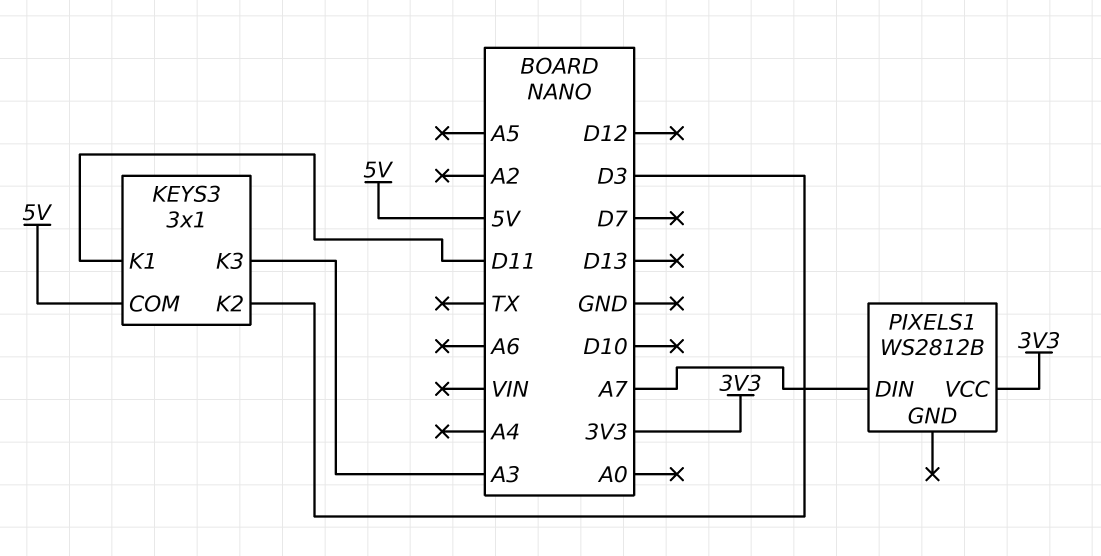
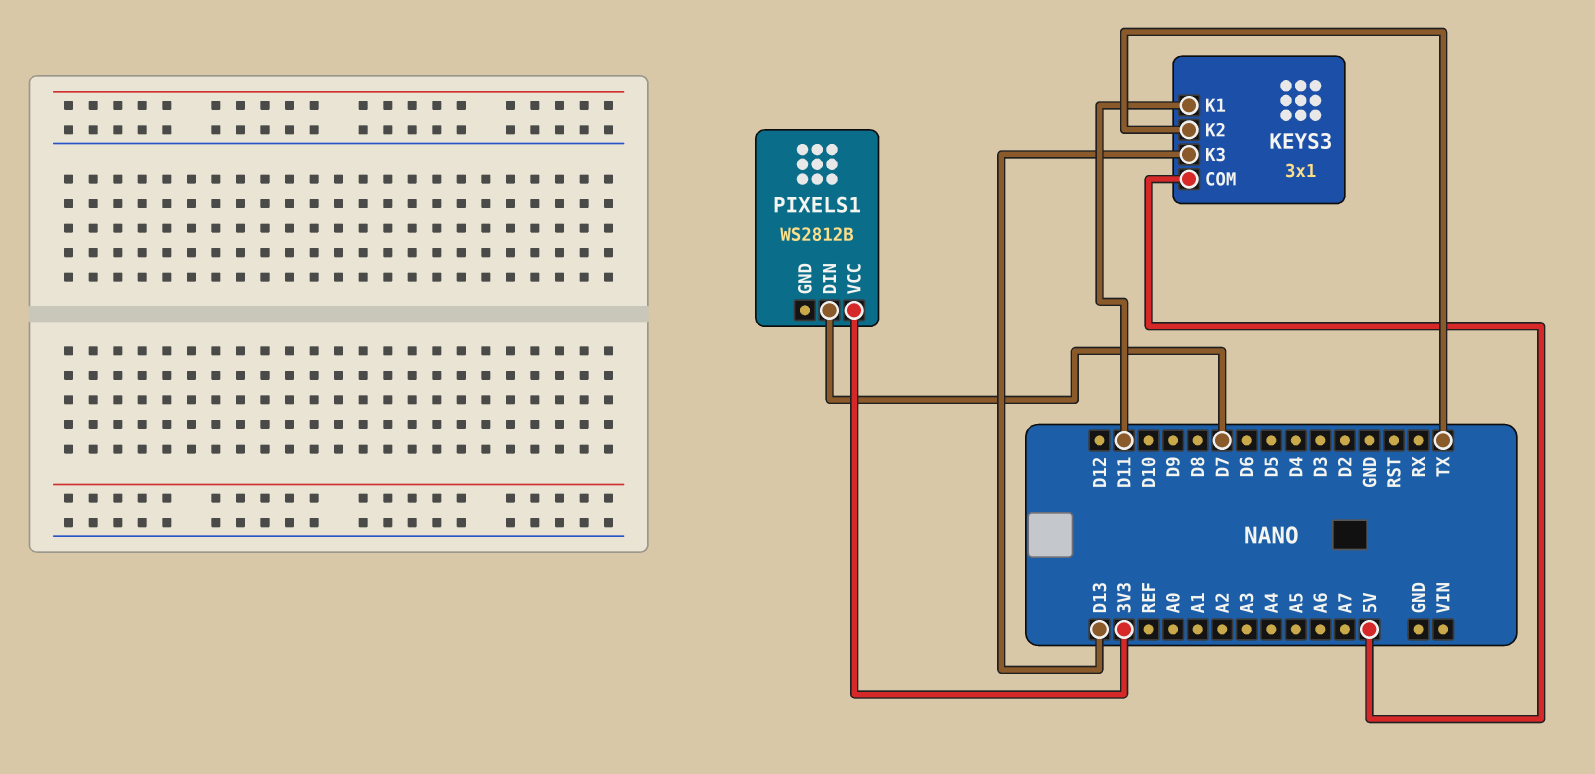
KEYS3 pin K2: D3 -> TX
KEYS3 pin K3: A3 -> D13
PIXELS1 pin DIN: A7 -> D7

